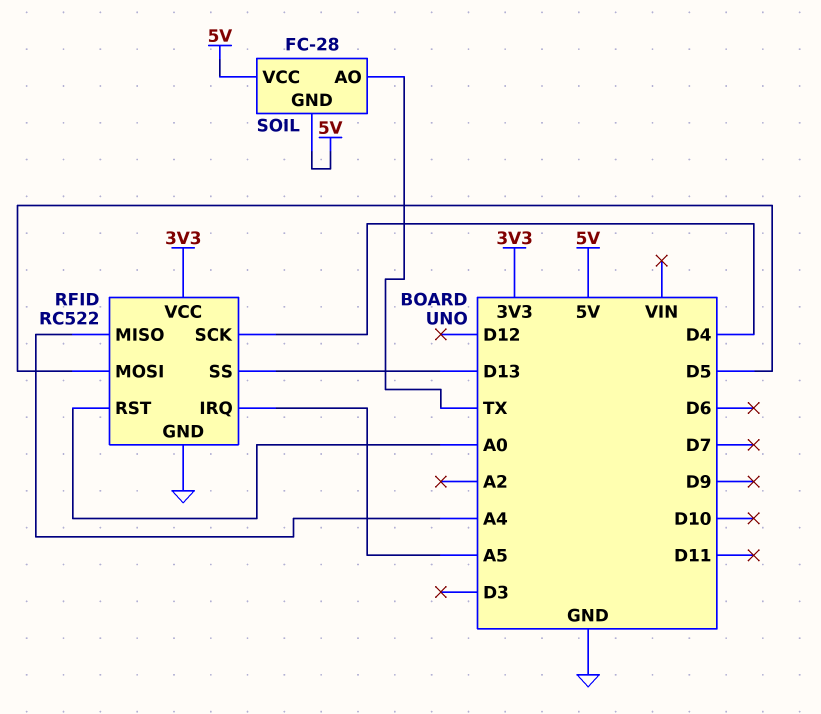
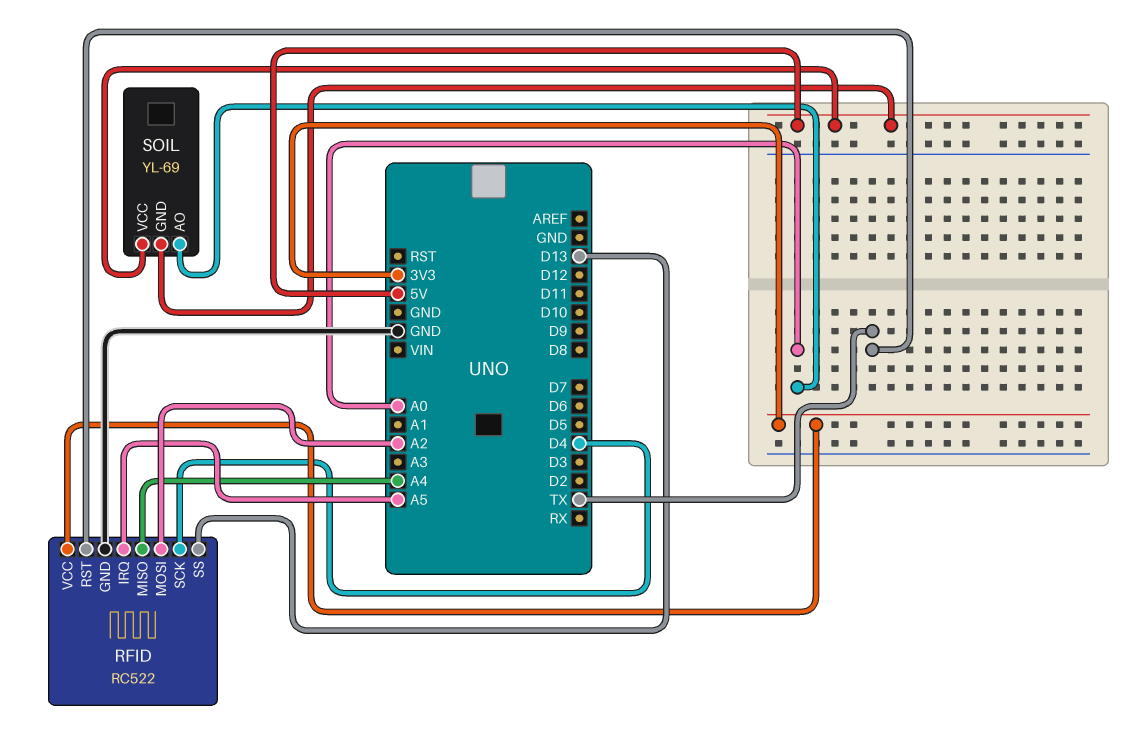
RFID pin MOSI: D5 -> A2
RFID pin RST: A0 -> TX
SOIL: FC-28 -> YL-69
SOIL pin AO: TX -> A0

